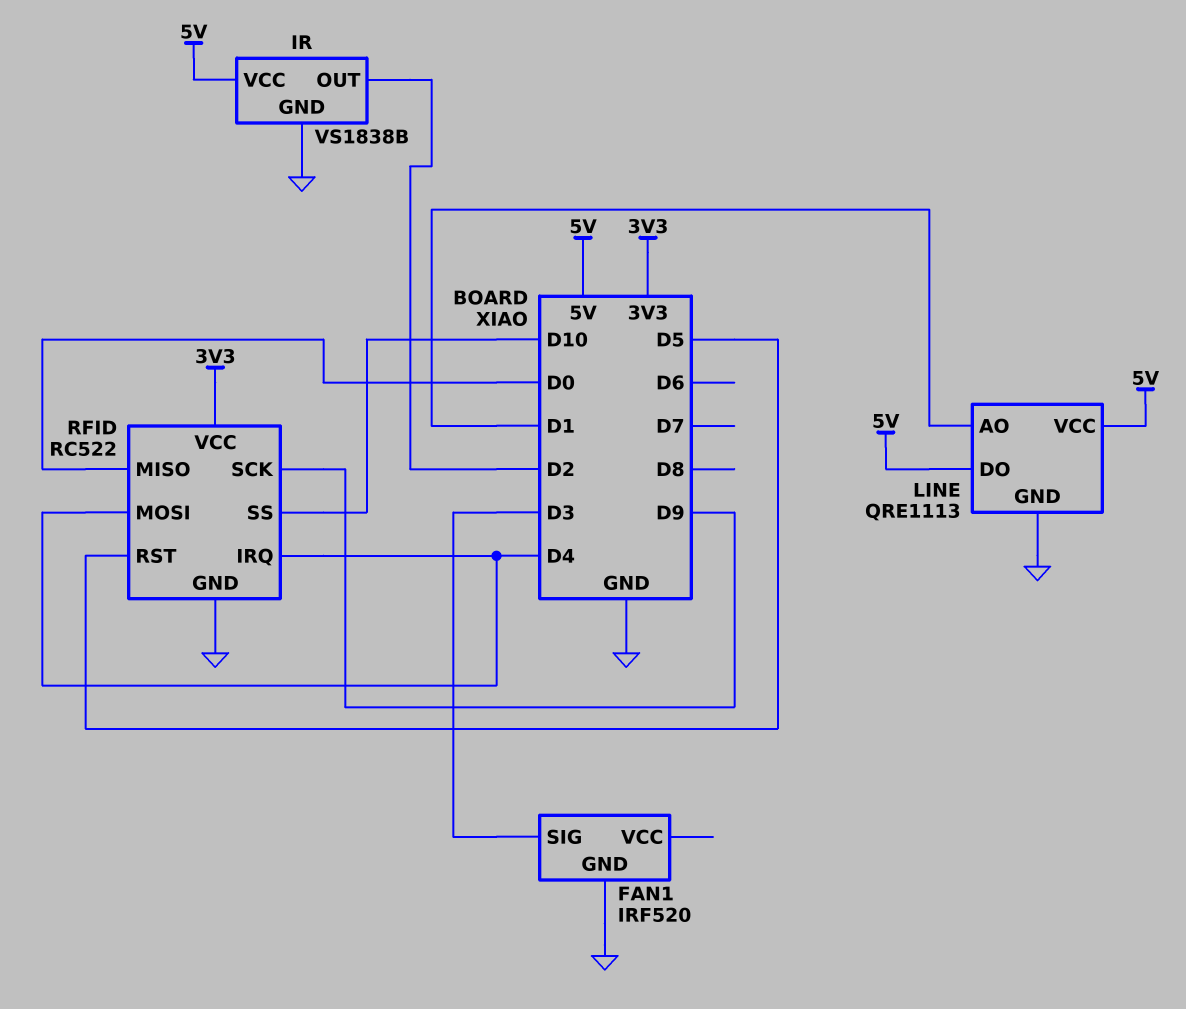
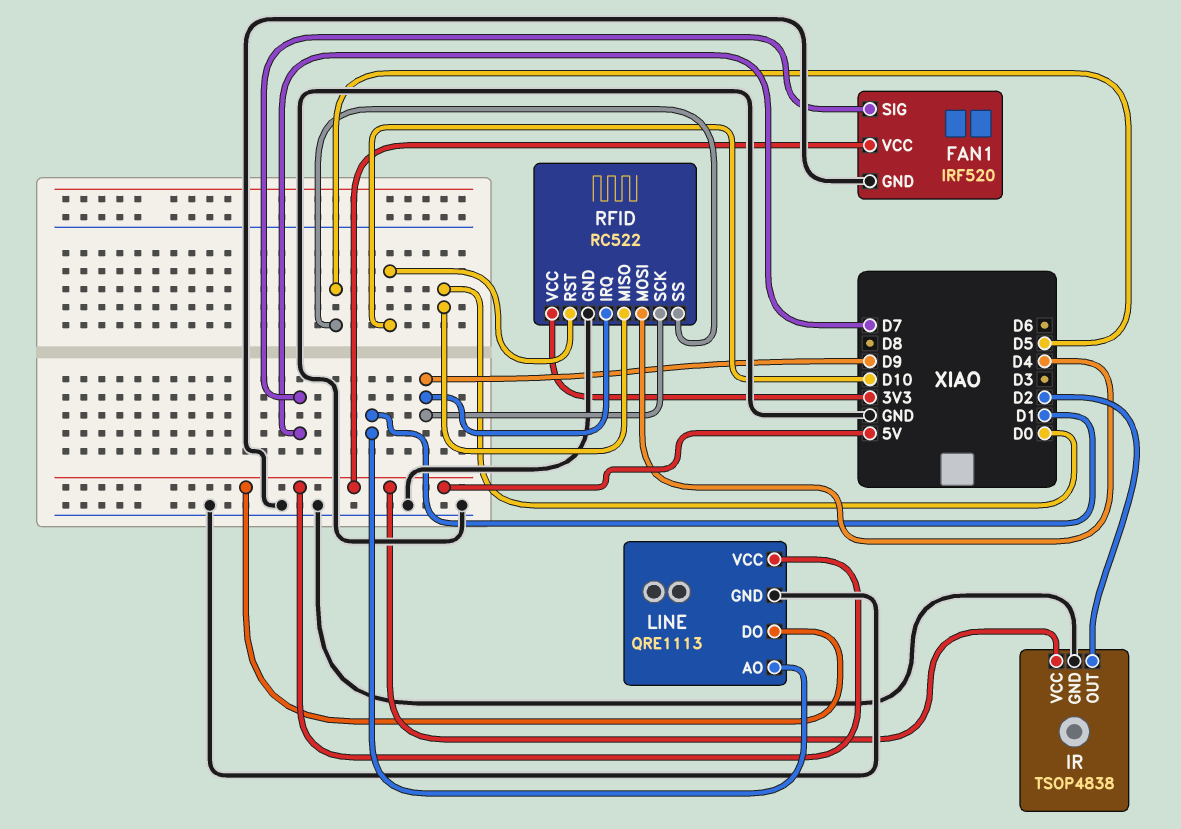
FAN1 pin SIG: D3 -> D7
FAN1 pin VCC: none -> 5V
IR: VS1838B -> TSOP4838
RFID pin IRQ: D4 -> D9
RFID pin RST: D5 -> D10
RFID pin SS: D10 -> D5

